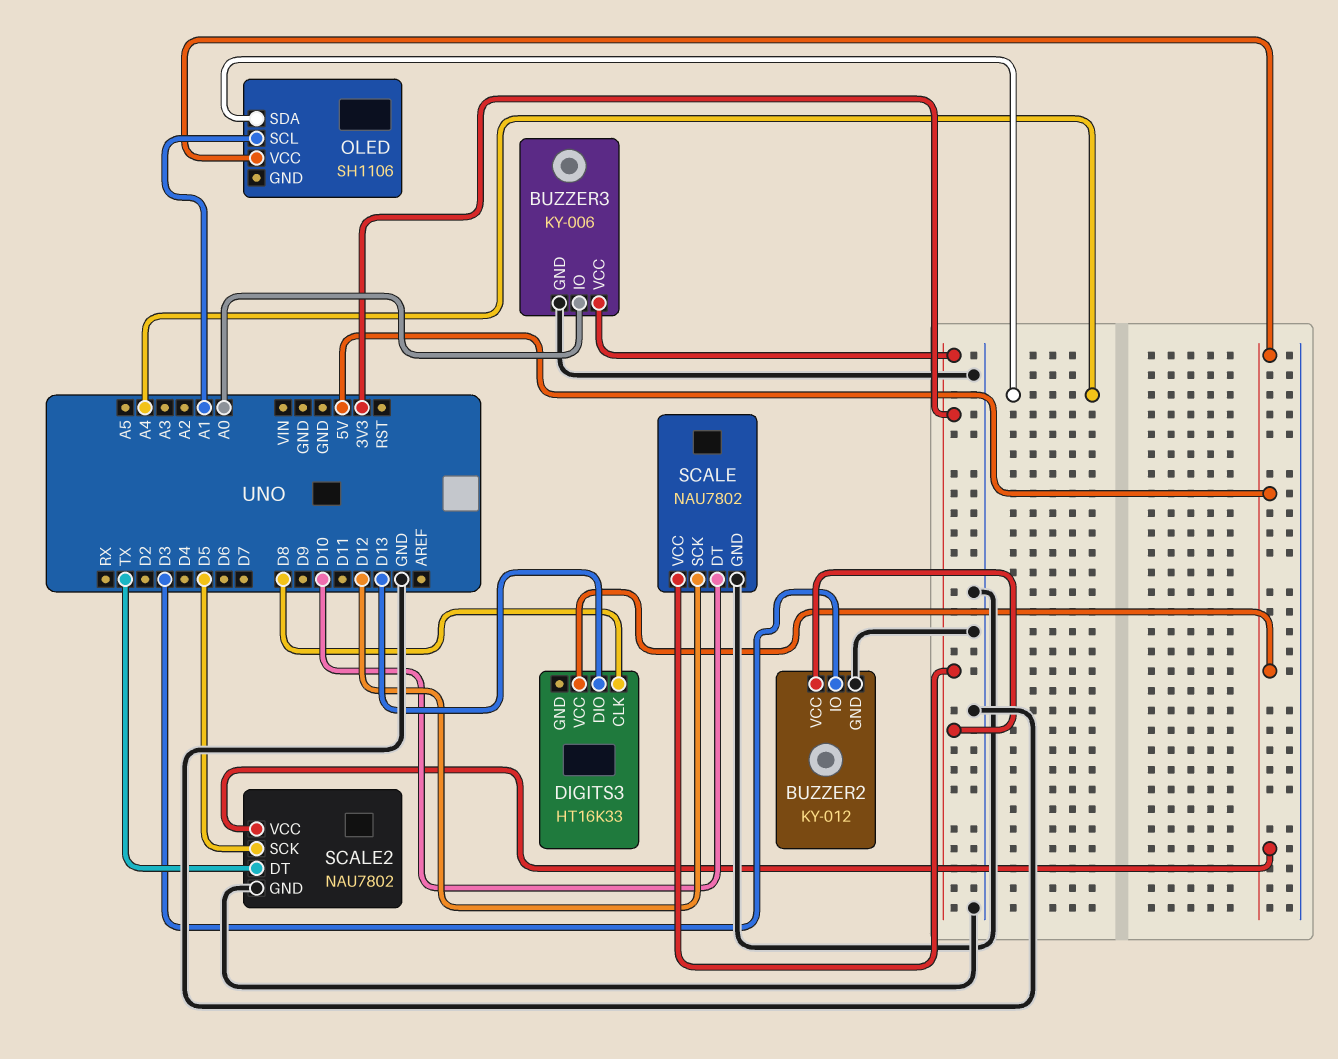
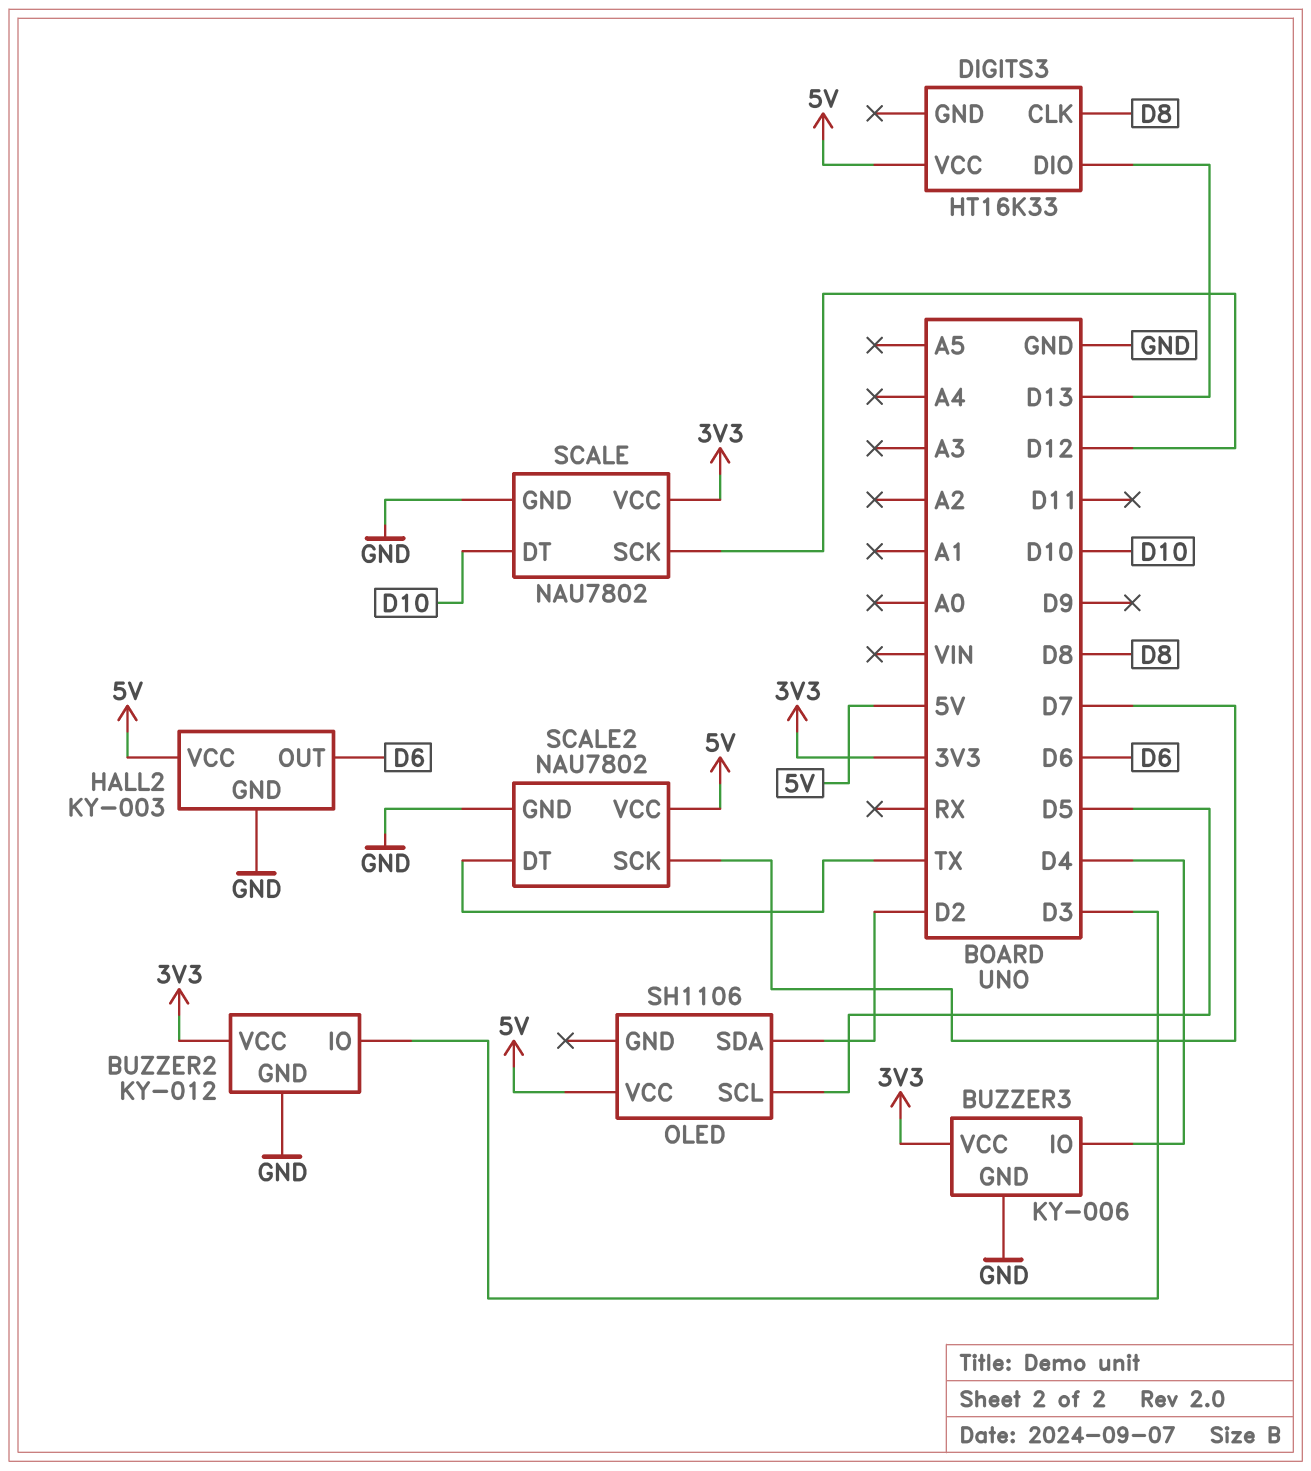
BUZZER3 pin IO: A0 -> D4
HALL2: none -> KY-003
HALL2 pin GND: none -> GND
HALL2 pin OUT: none -> D6
HALL2 pin VCC: none -> 5V
OLED pin SCL: A1 -> D5
OLED pin SDA: A4 -> D2
SCALE2 pin SCK: D5 -> D7

